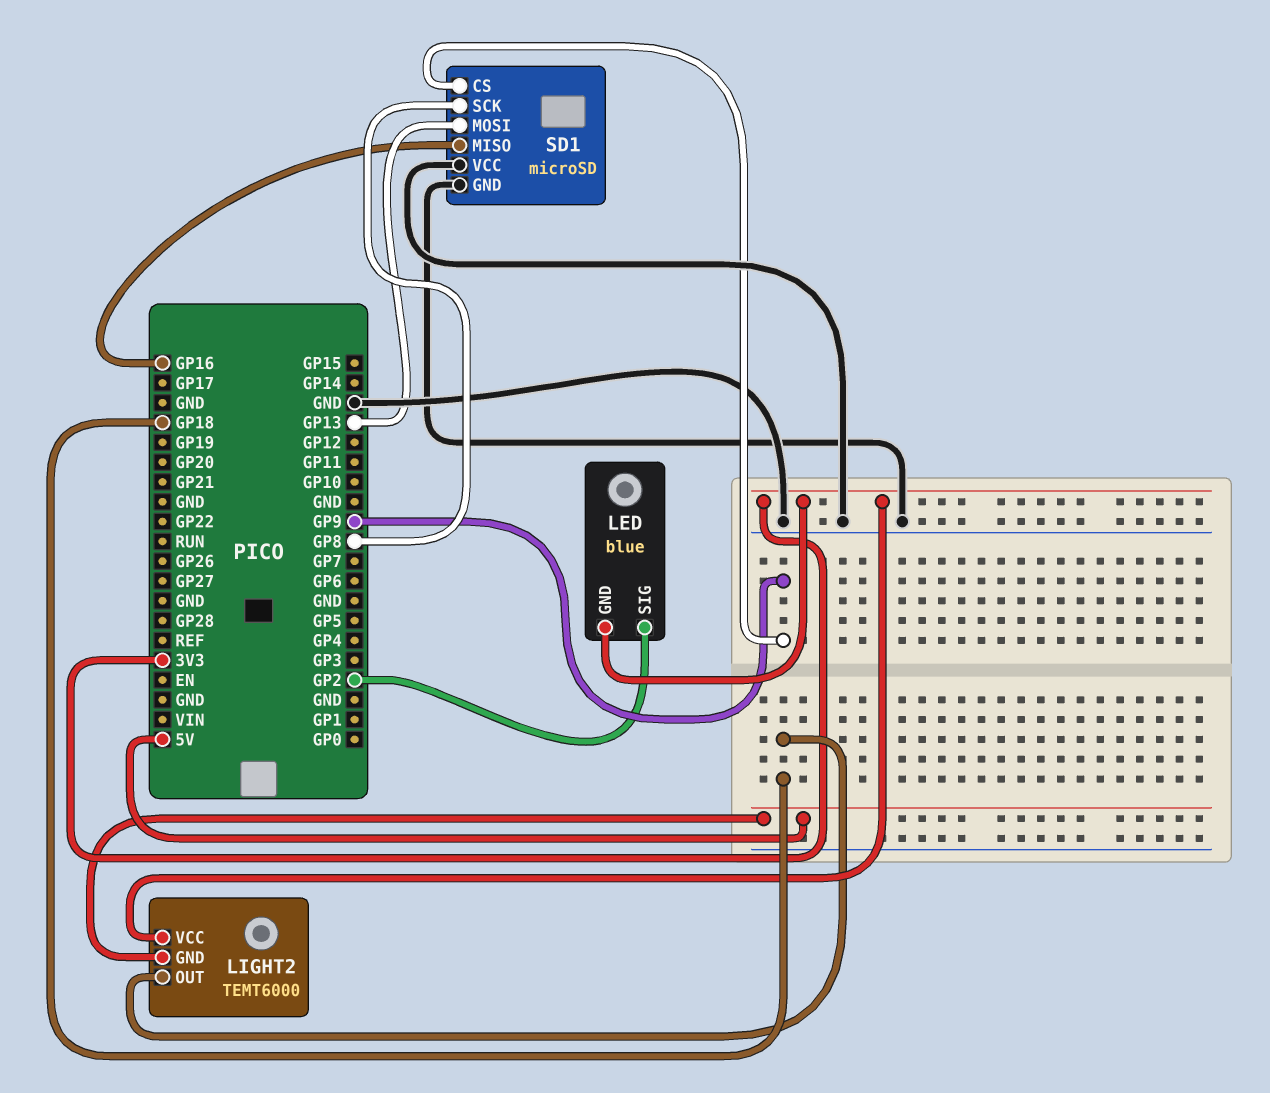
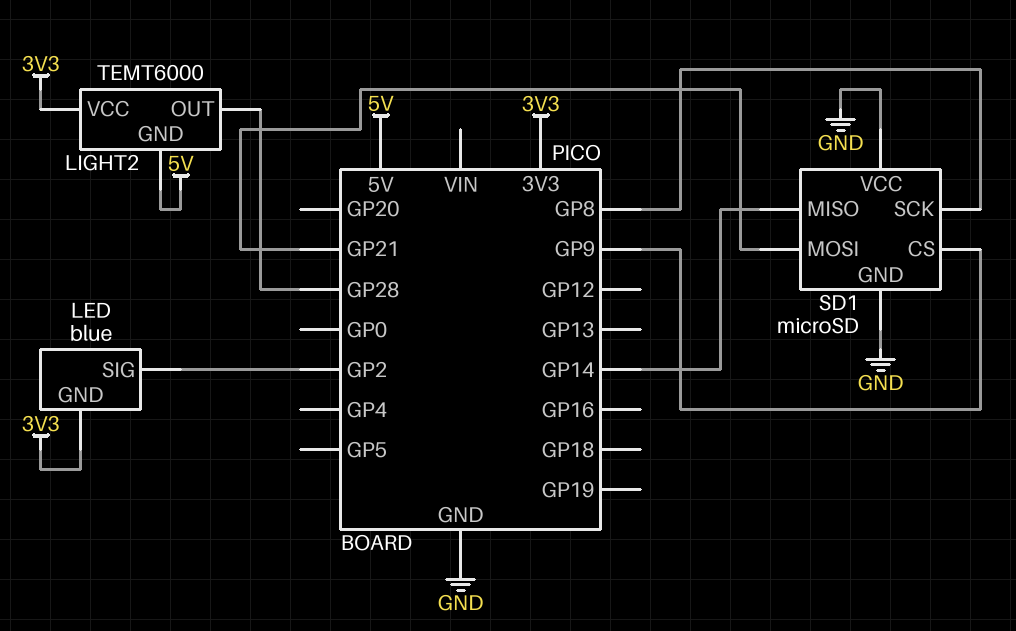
LIGHT2 pin OUT: GP18 -> GP28
SD1 pin MISO: GP16 -> GP14
SD1 pin MOSI: GP13 -> GP21

